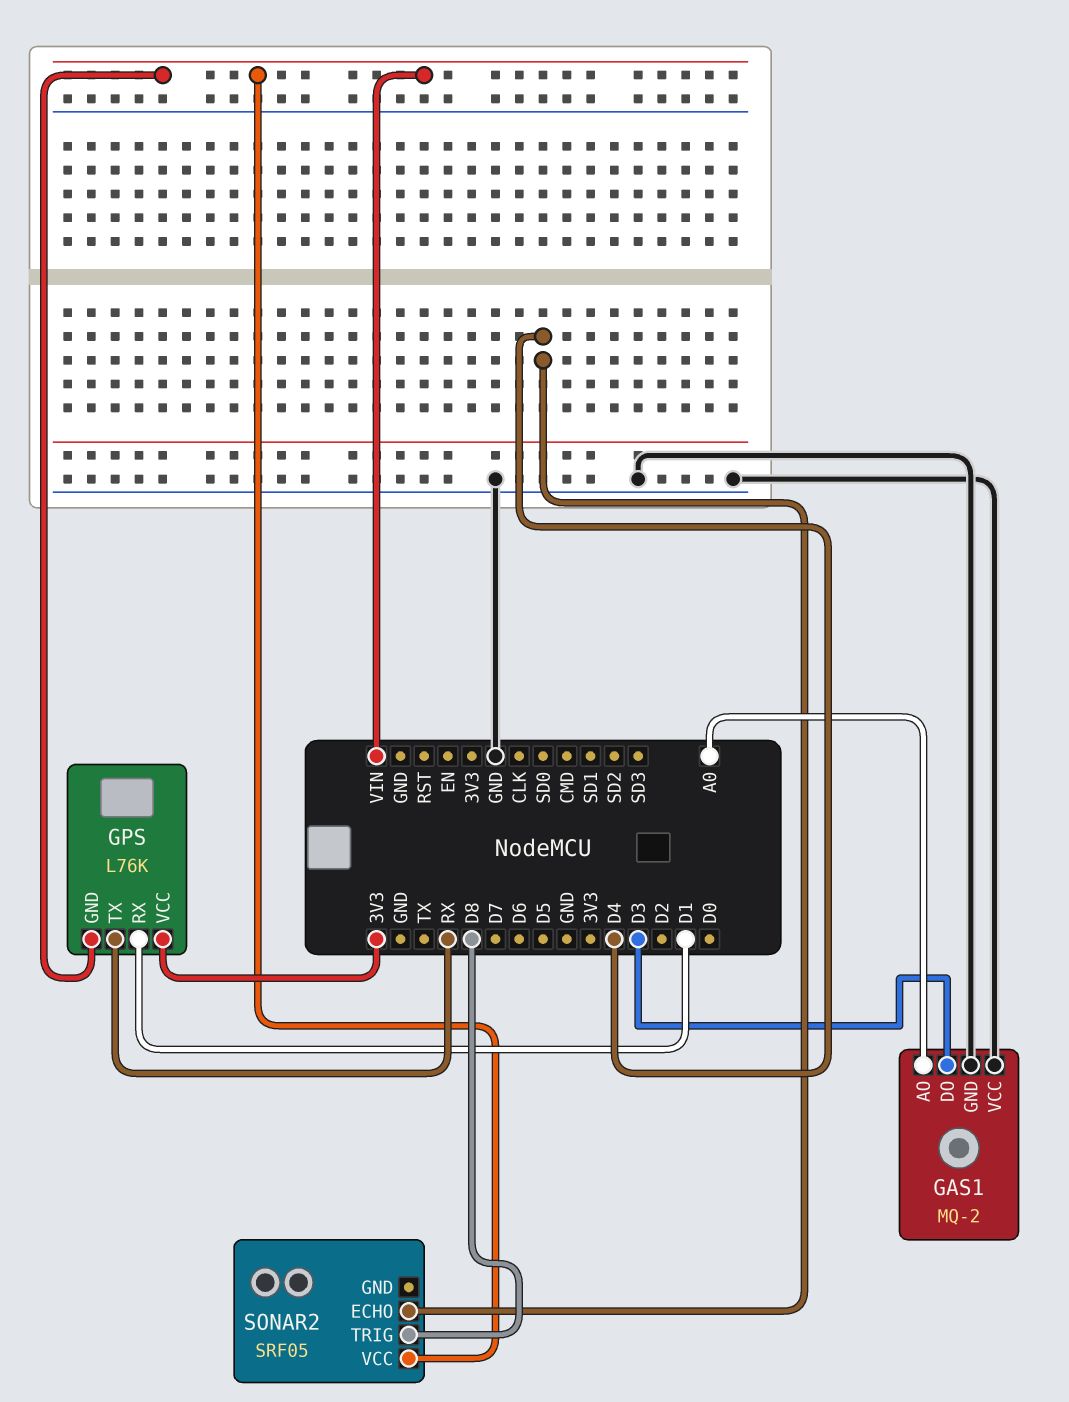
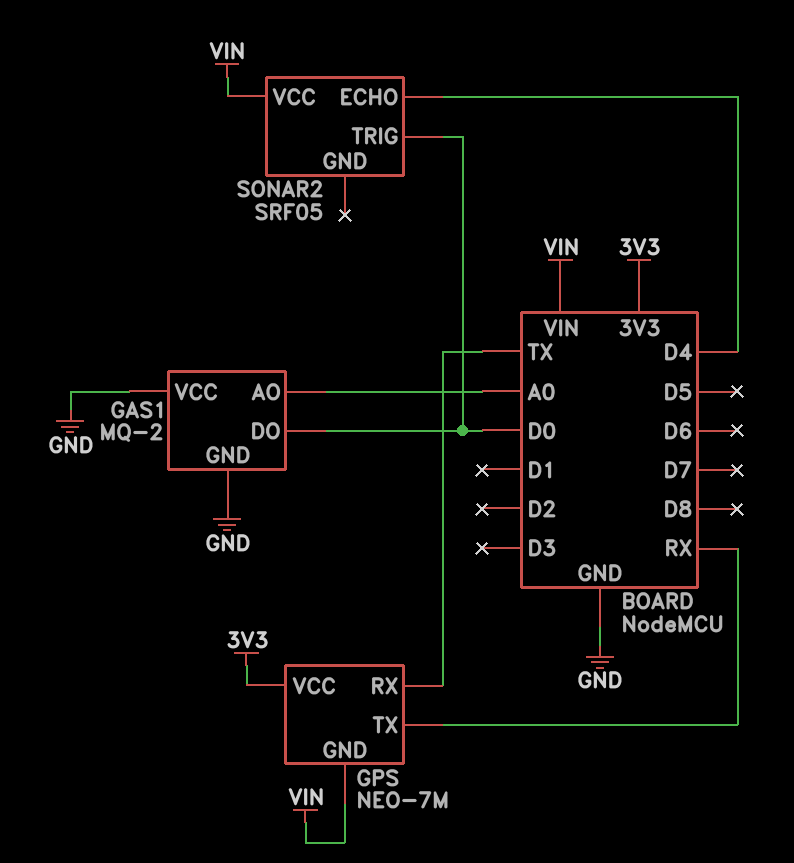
GAS1 pin DO: D3 -> D0
GPS: L76K -> NEO-7M
GPS pin RX: D1 -> TX
SONAR2 pin TRIG: D8 -> D0

